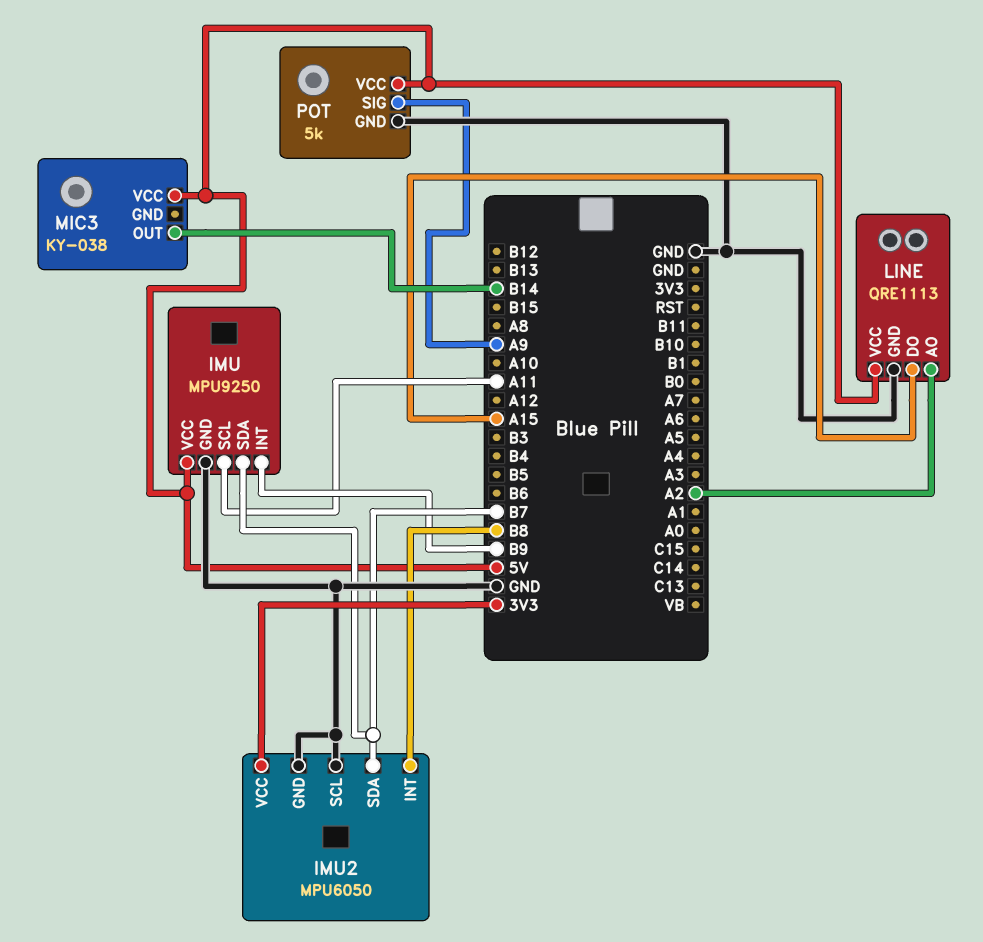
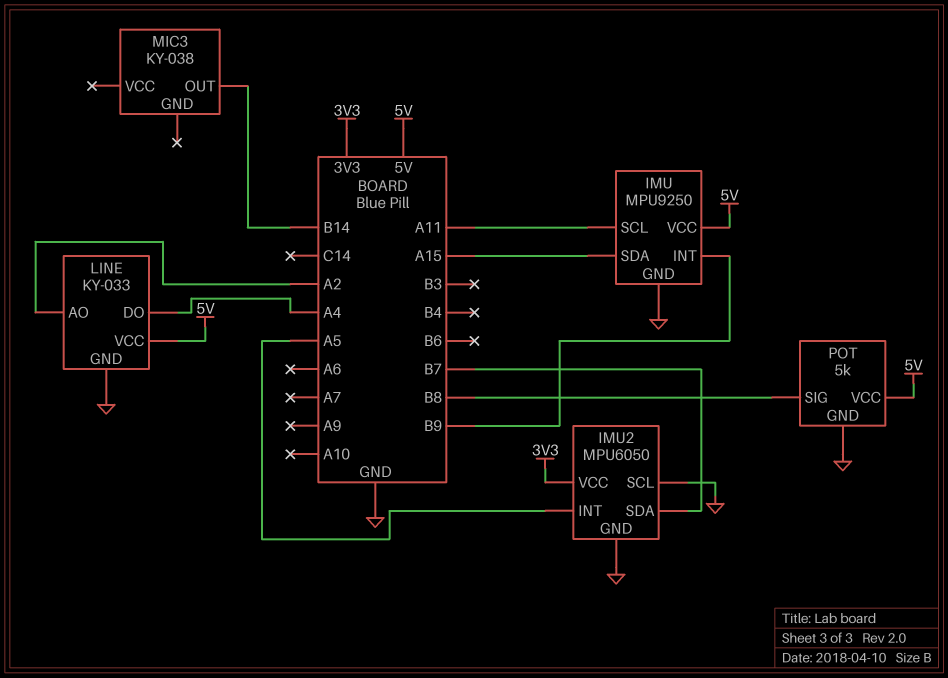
IMU pin SDA: B7 -> A15
IMU2 pin INT: B8 -> A5
LINE: QRE1113 -> KY-033
LINE pin DO: A15 -> A4
MIC3 pin VCC: 5V -> none
POT pin SIG: A9 -> B8

